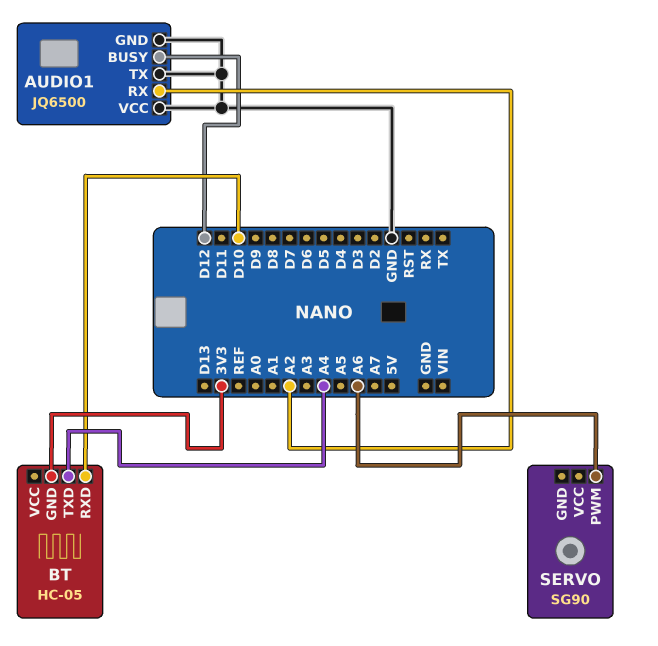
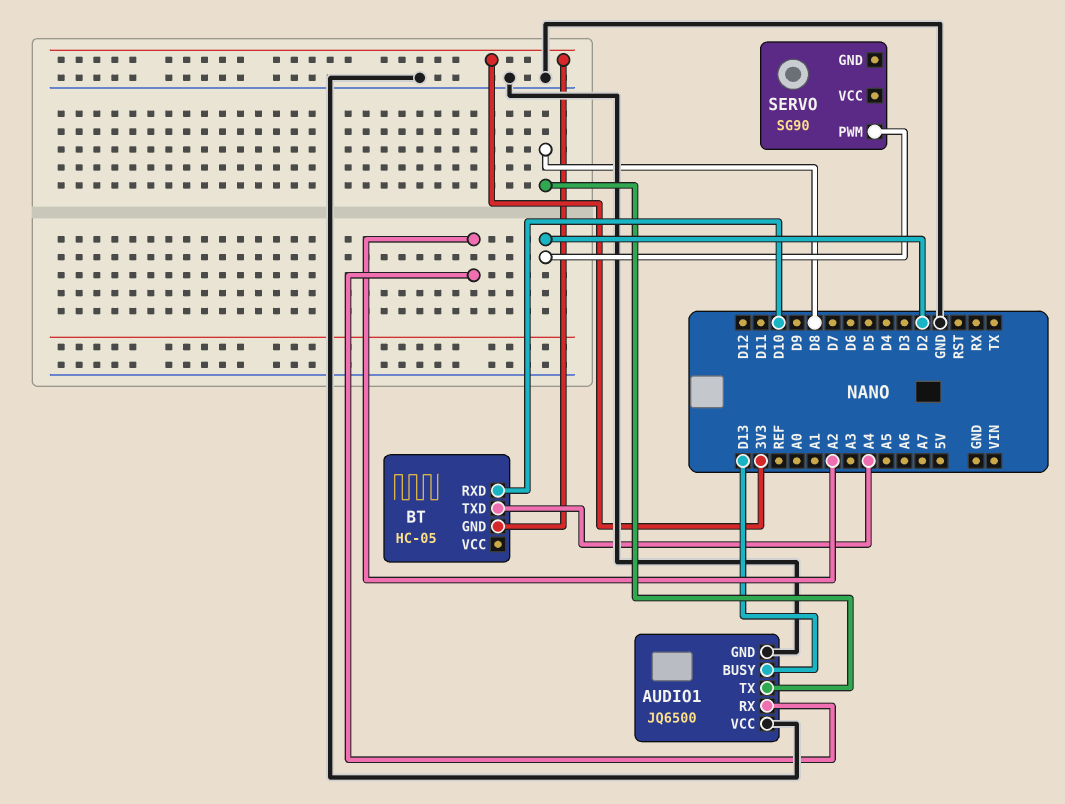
AUDIO1 pin BUSY: D12 -> D13
AUDIO1 pin TX: GND -> D8
SERVO pin PWM: A6 -> D2

